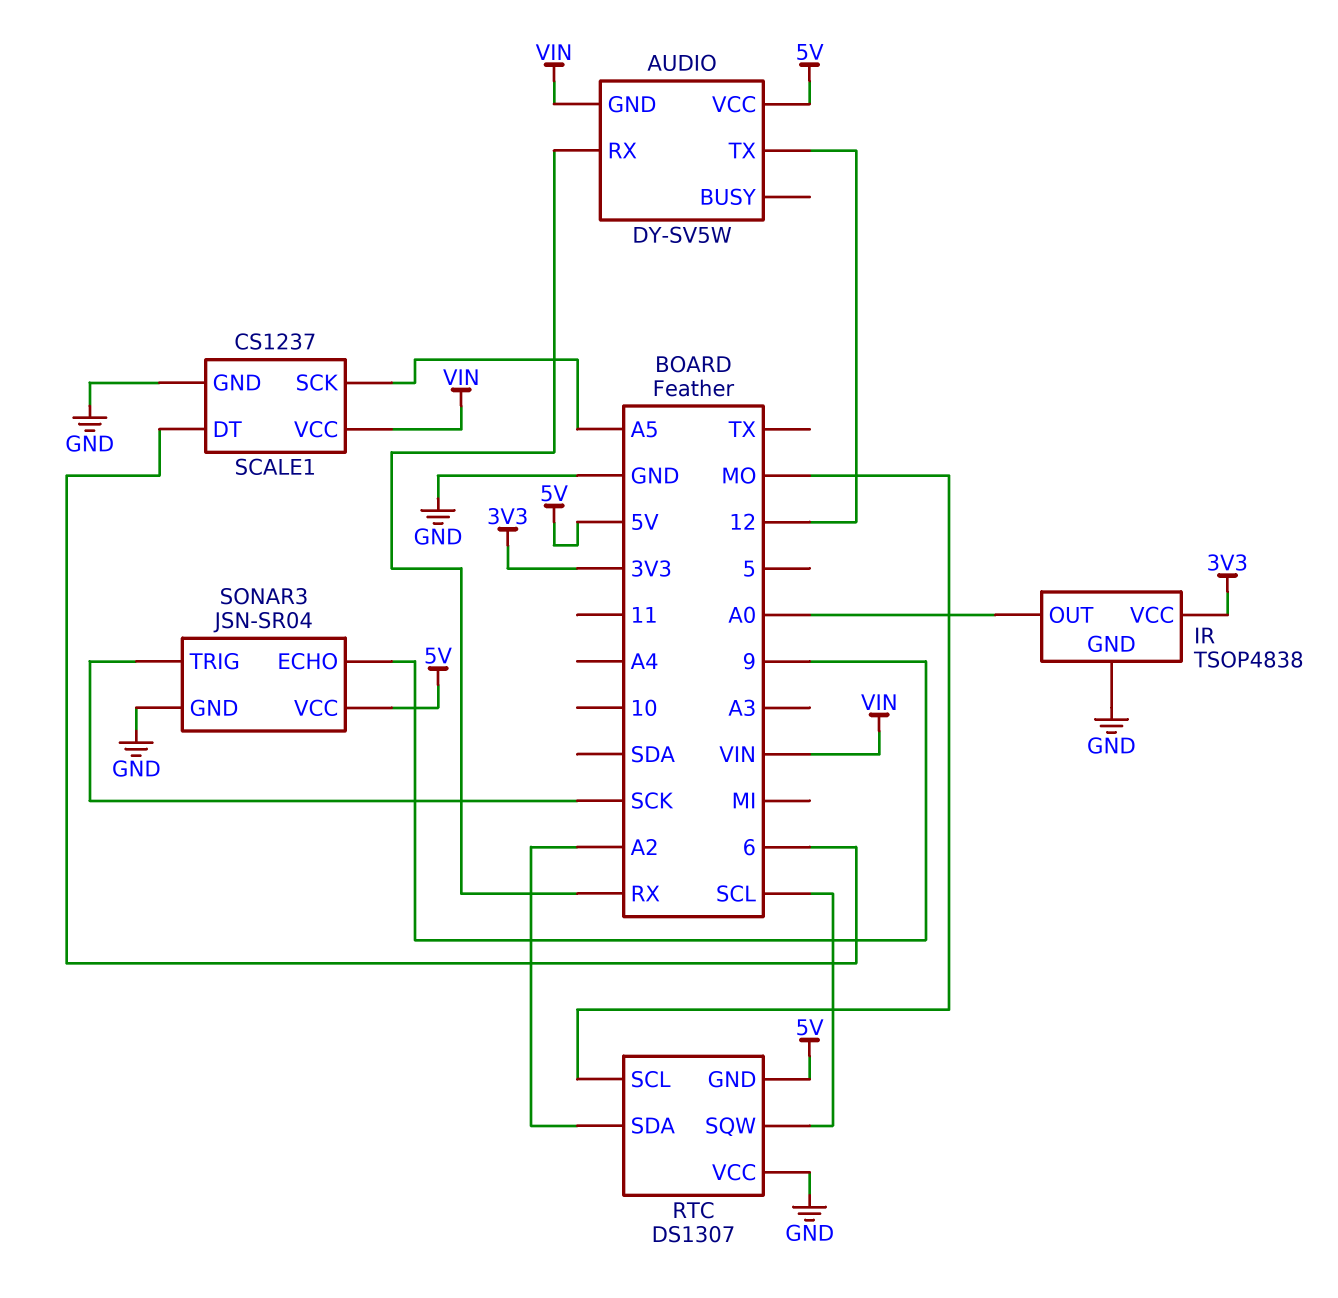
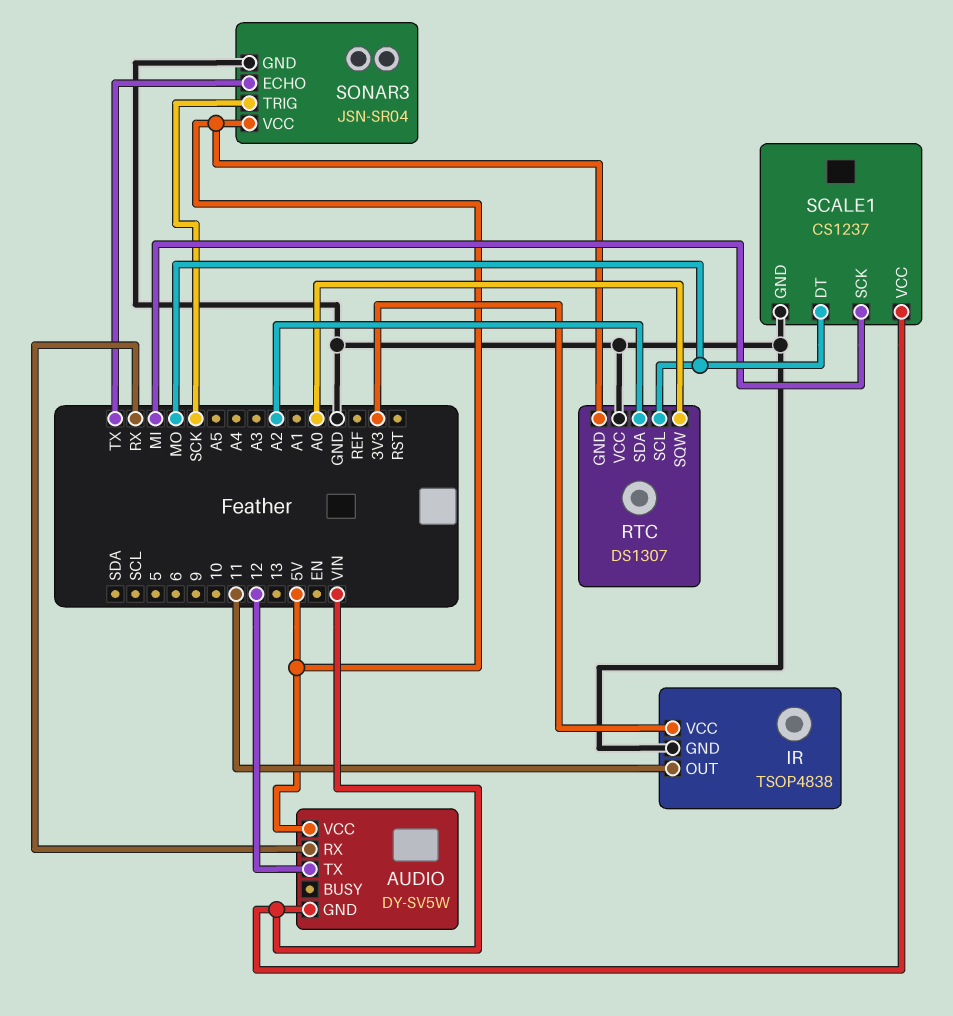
IR pin OUT: A0 -> 11
RTC pin SQW: SCL -> A0
SCALE1 pin DT: 6 -> MO
SCALE1 pin SCK: A5 -> MI
SONAR3 pin ECHO: 9 -> TX

